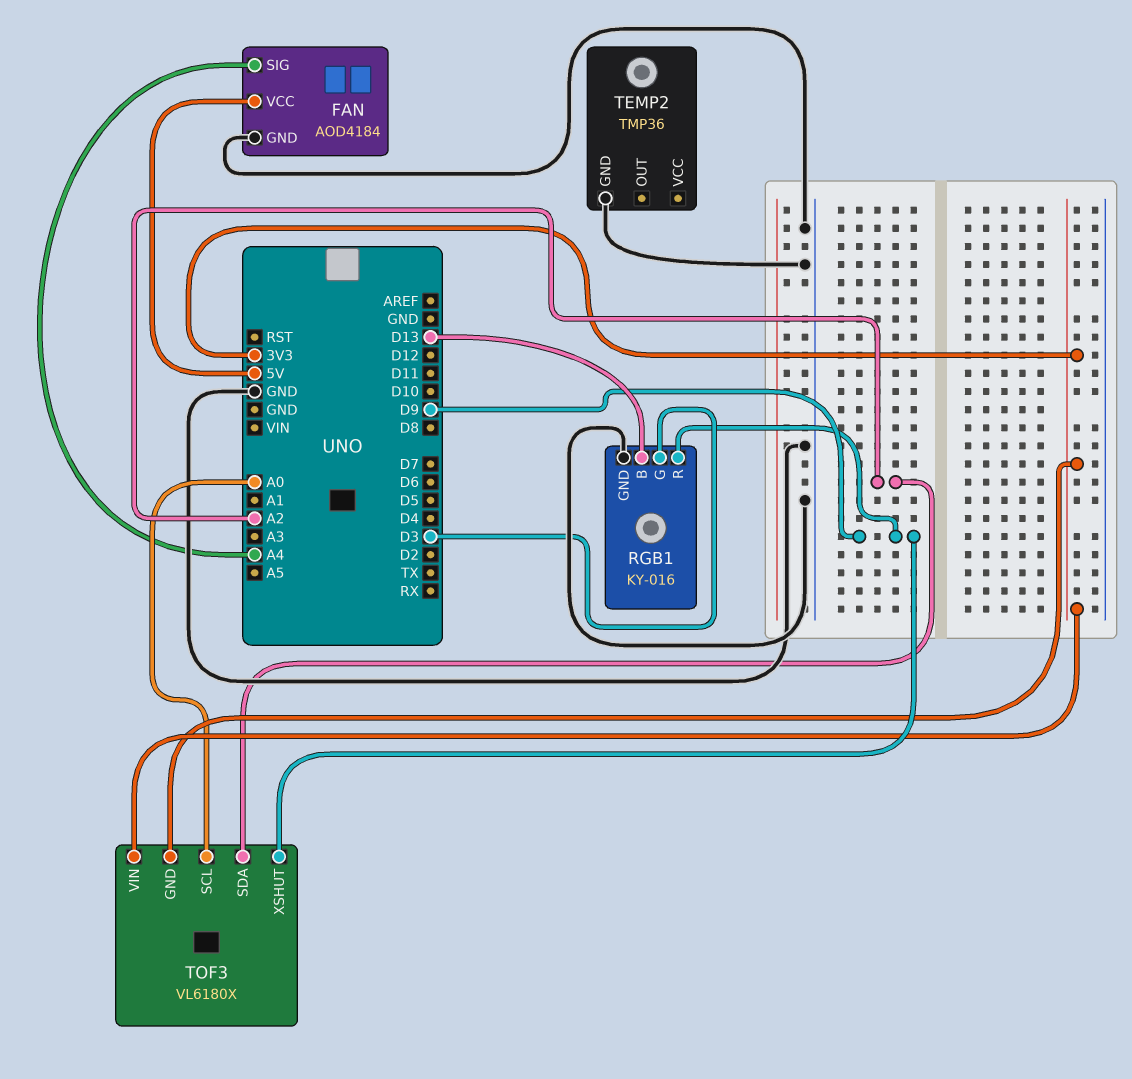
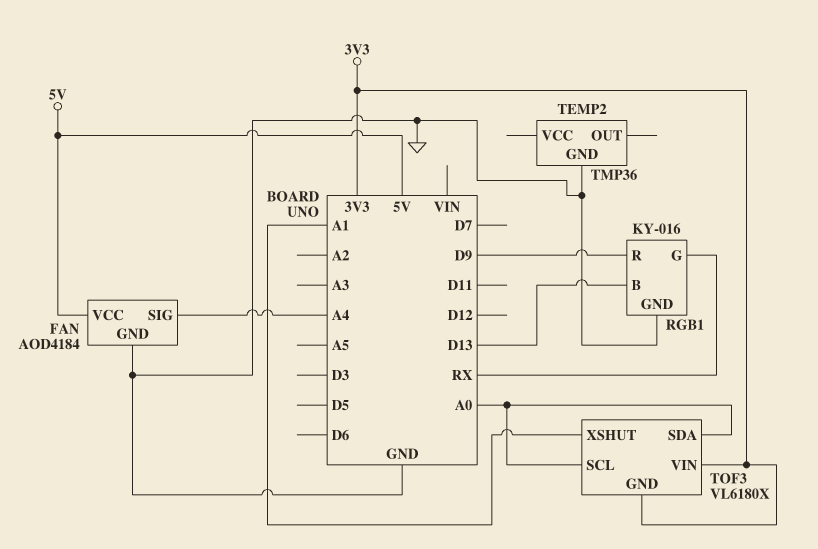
RGB1 pin G: D3 -> RX
TOF3 pin SDA: A2 -> A0
TOF3 pin XSHUT: D9 -> A1

